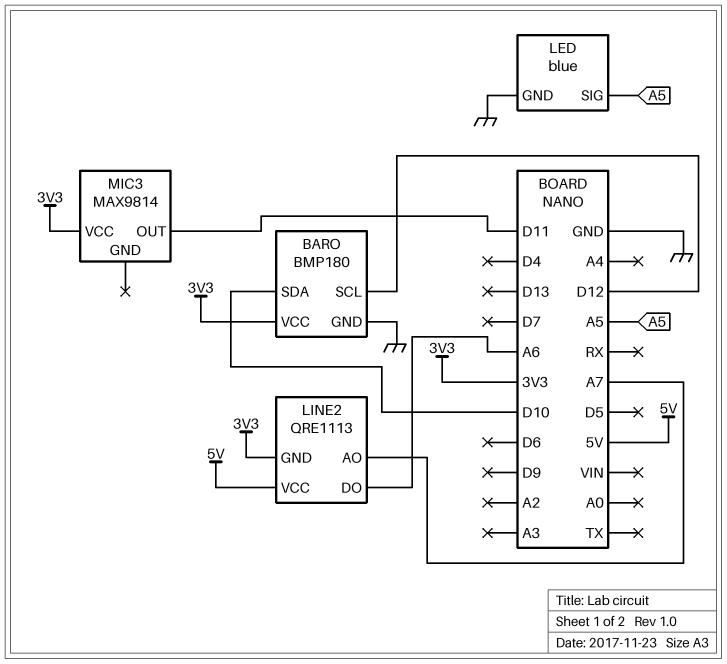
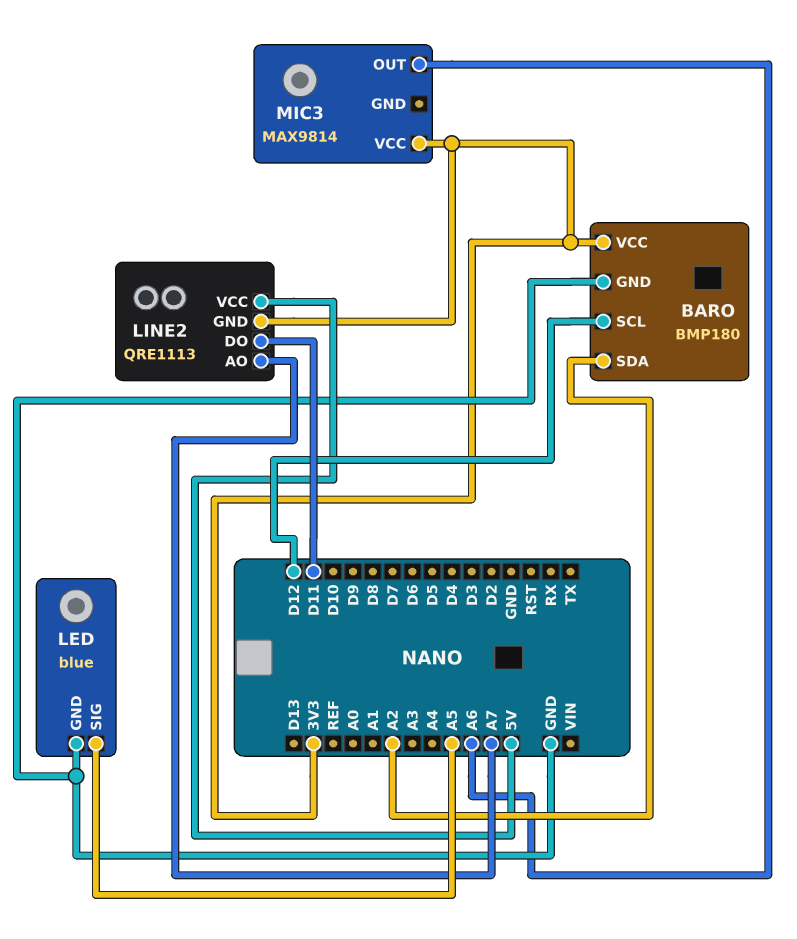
BARO pin SDA: D10 -> A2
LINE2 pin DO: A6 -> D11
MIC3 pin OUT: D11 -> A6

